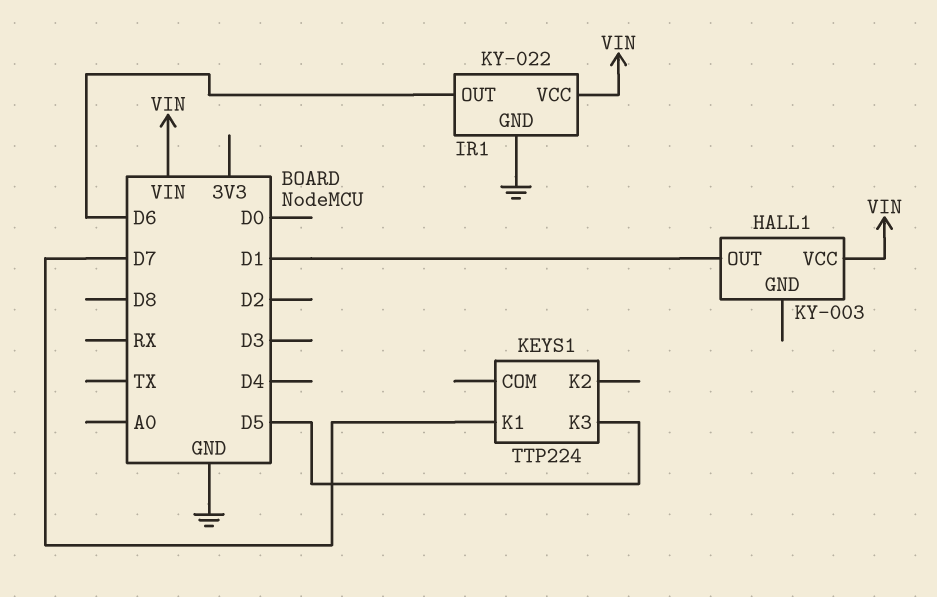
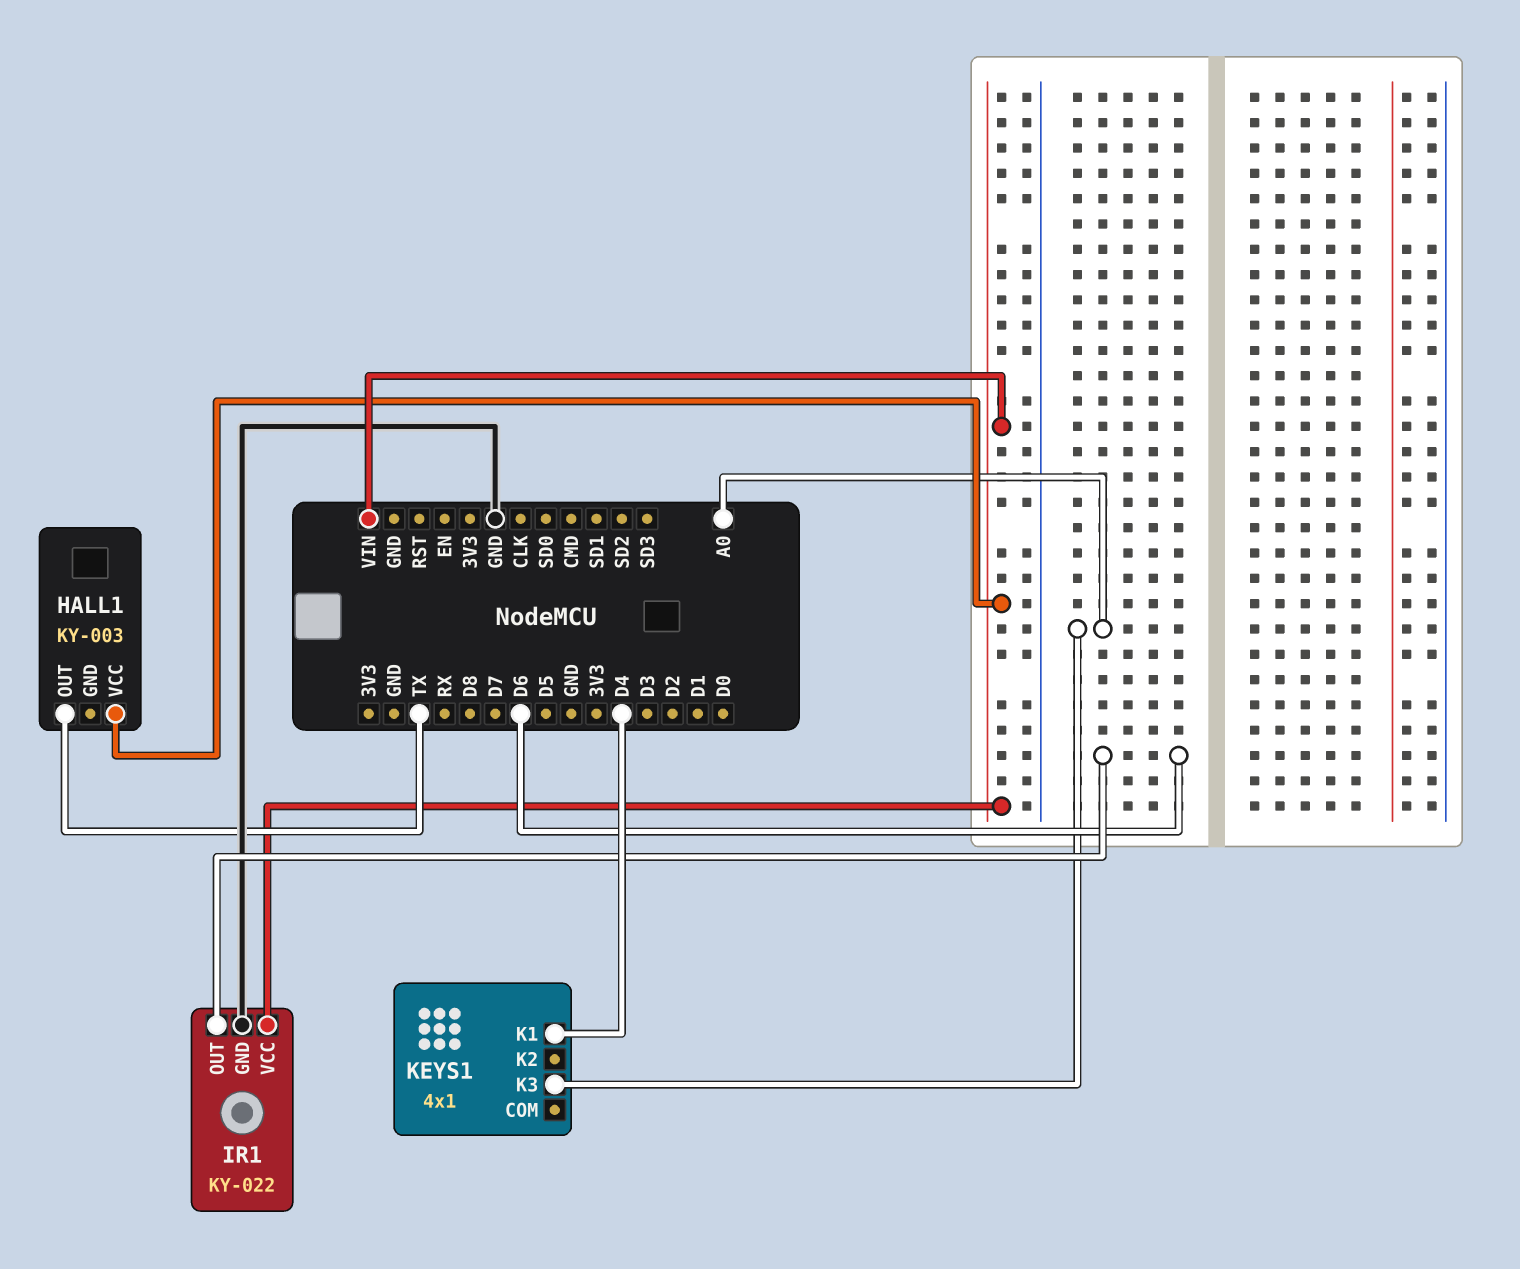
HALL1 pin OUT: D1 -> TX
KEYS1: TTP224 -> 4x1
KEYS1 pin K1: D7 -> D4
KEYS1 pin K3: D5 -> A0

